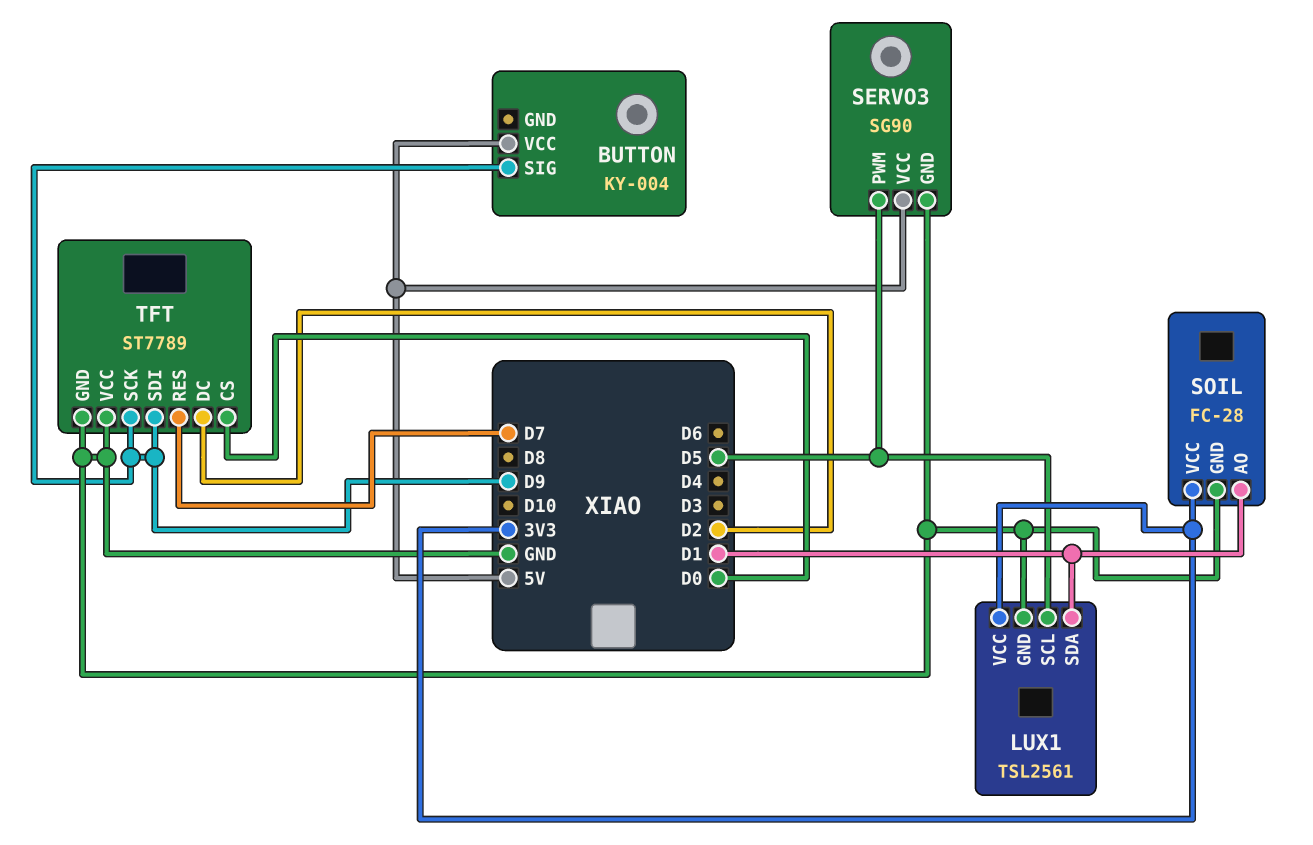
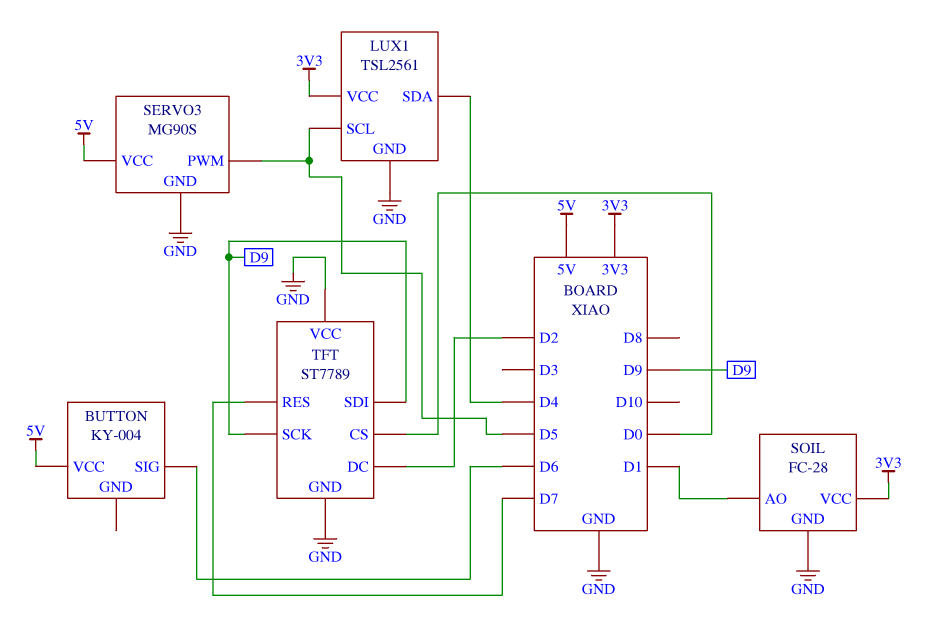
BUTTON pin SIG: D9 -> D6
LUX1 pin SDA: D1 -> D4
SERVO3: SG90 -> MG90S

